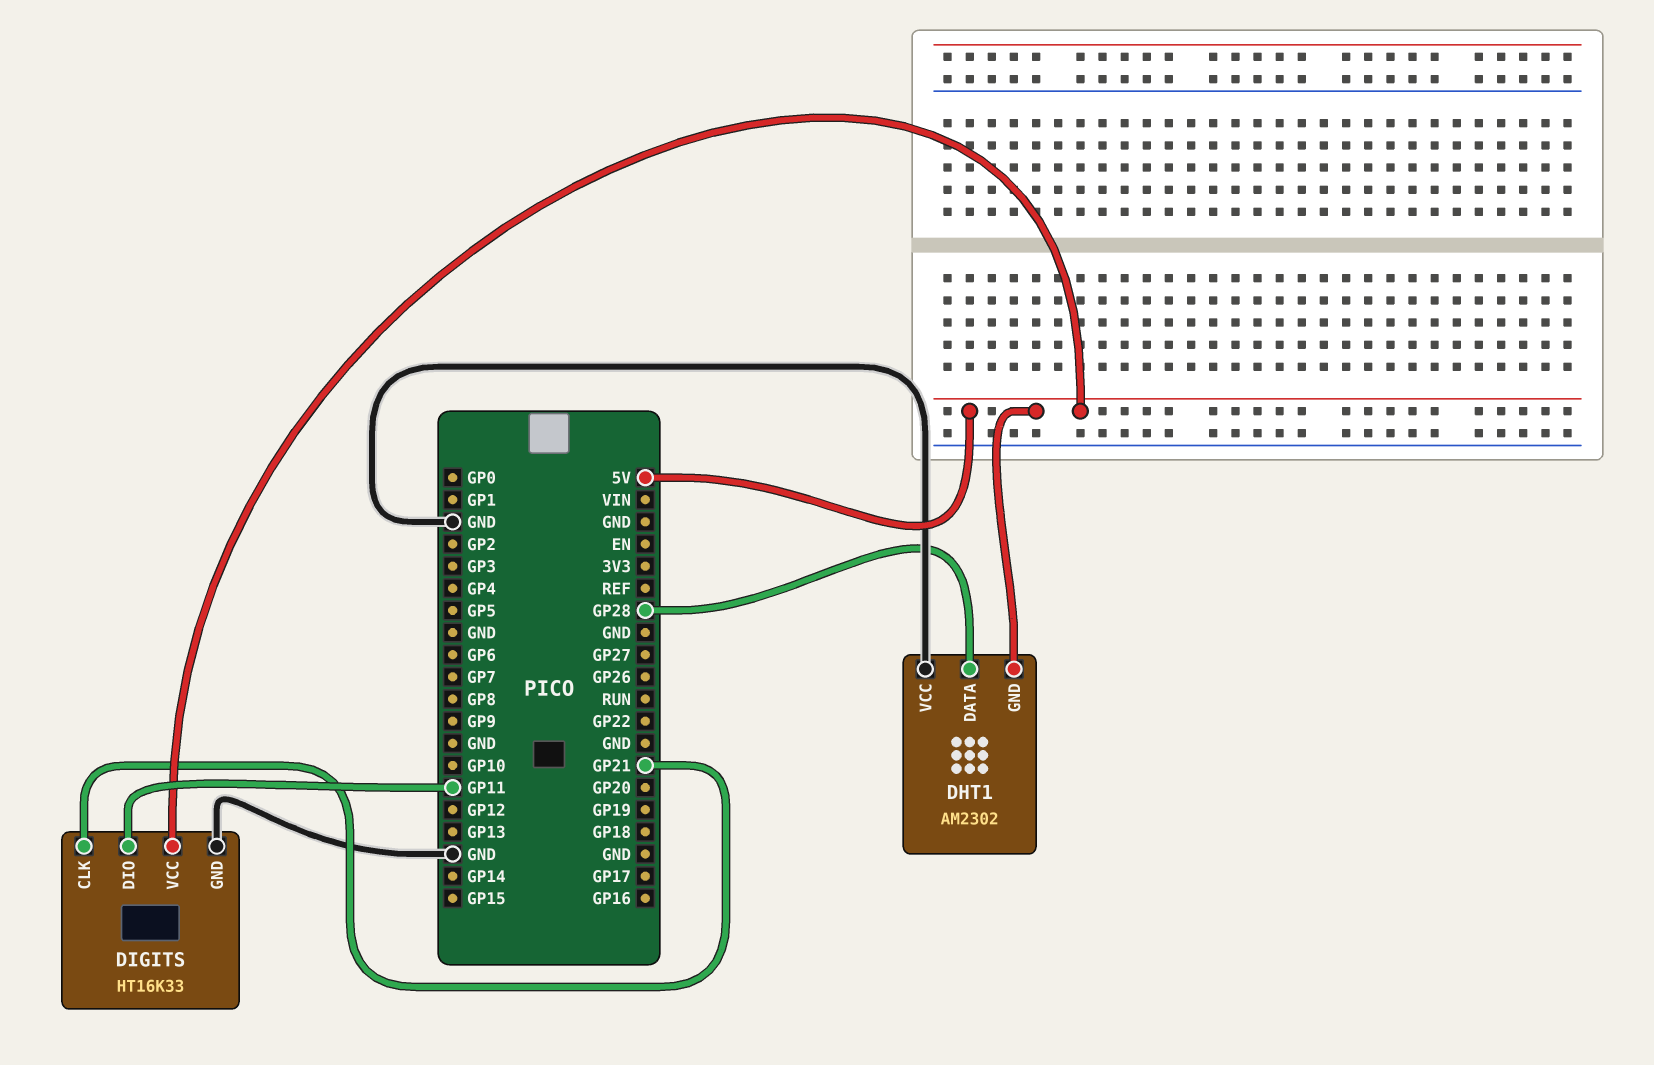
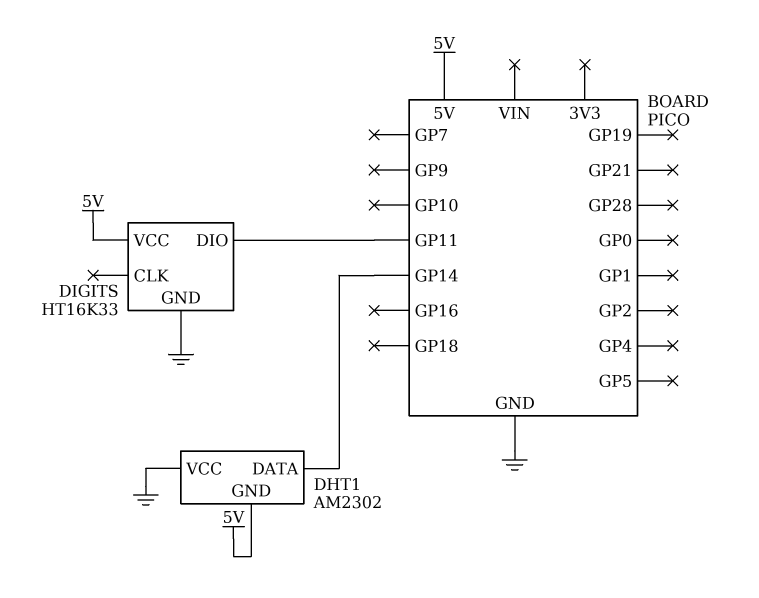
DHT1 pin DATA: GP28 -> GP14
DIGITS pin CLK: GP21 -> none

